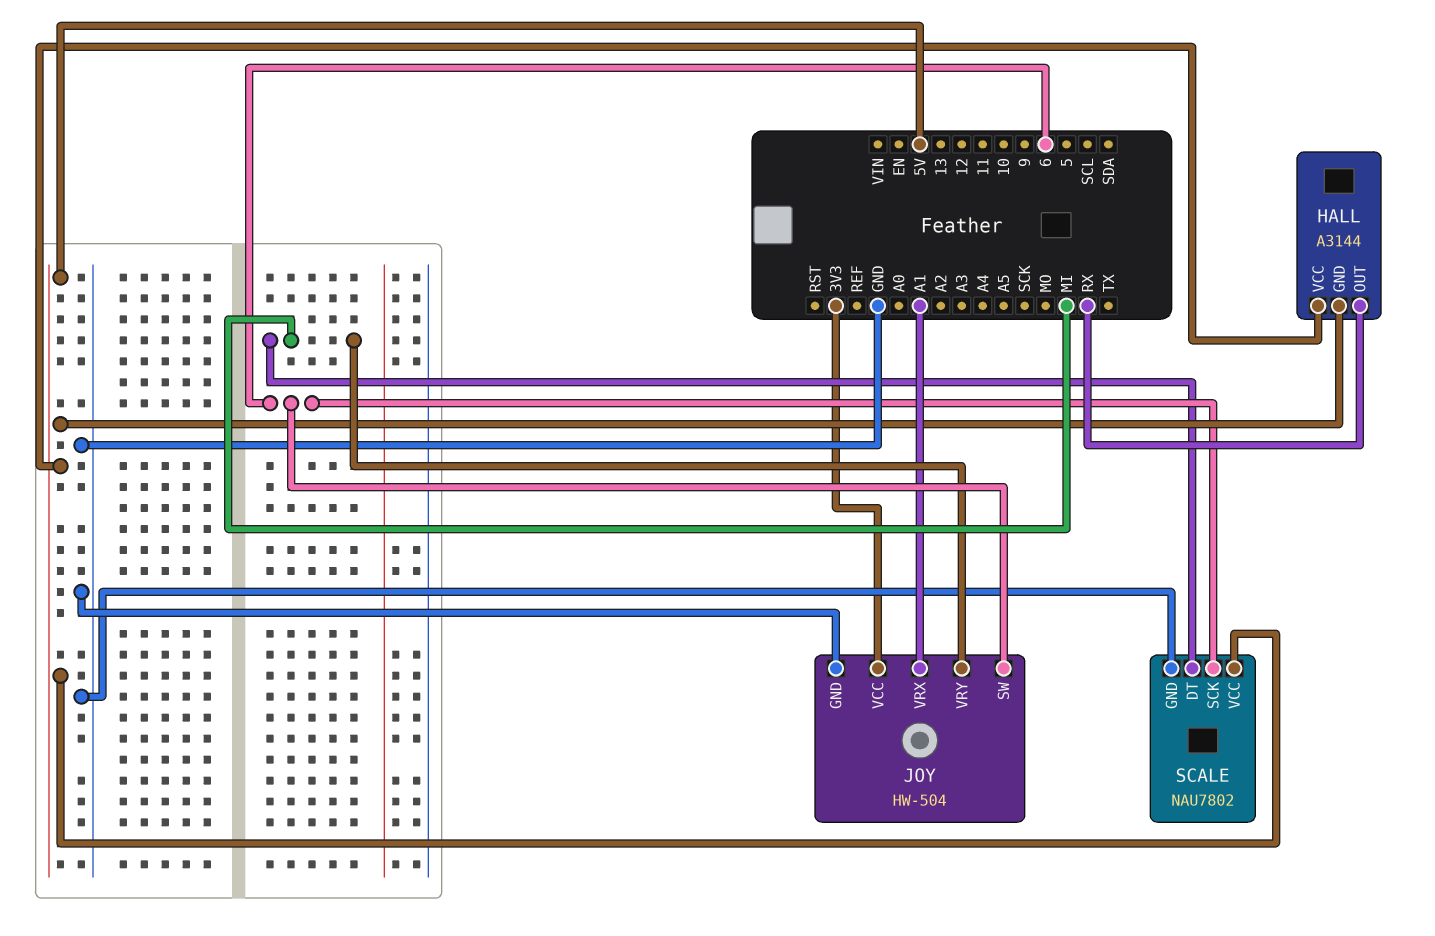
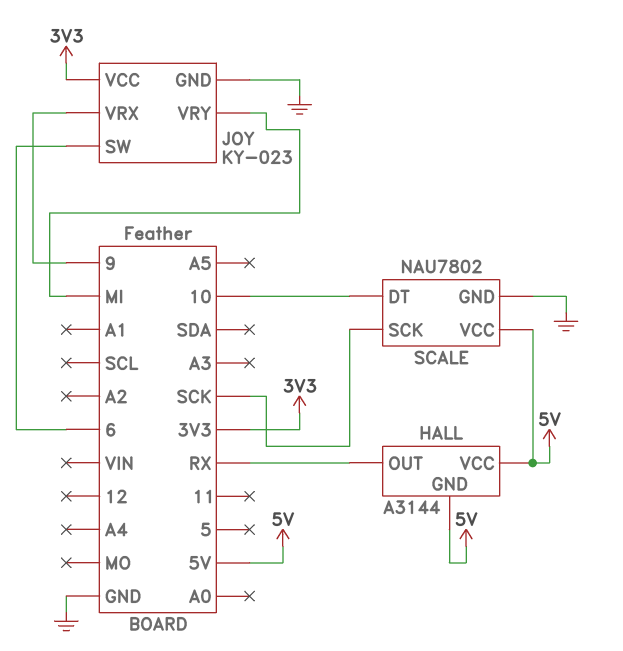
JOY: HW-504 -> KY-023
JOY pin VRX: A1 -> 9
SCALE pin DT: MI -> 10
SCALE pin SCK: 6 -> SCK

